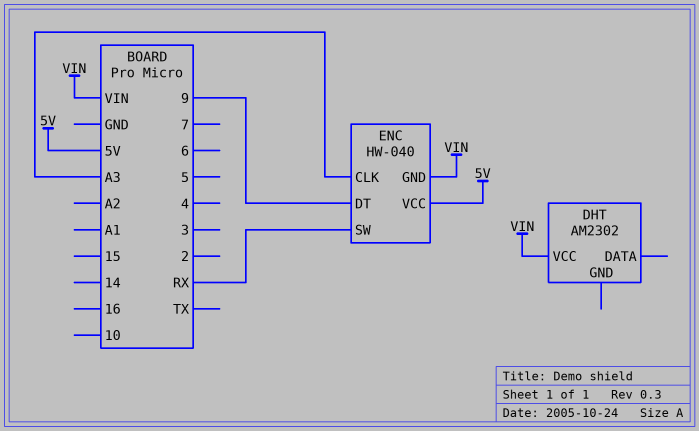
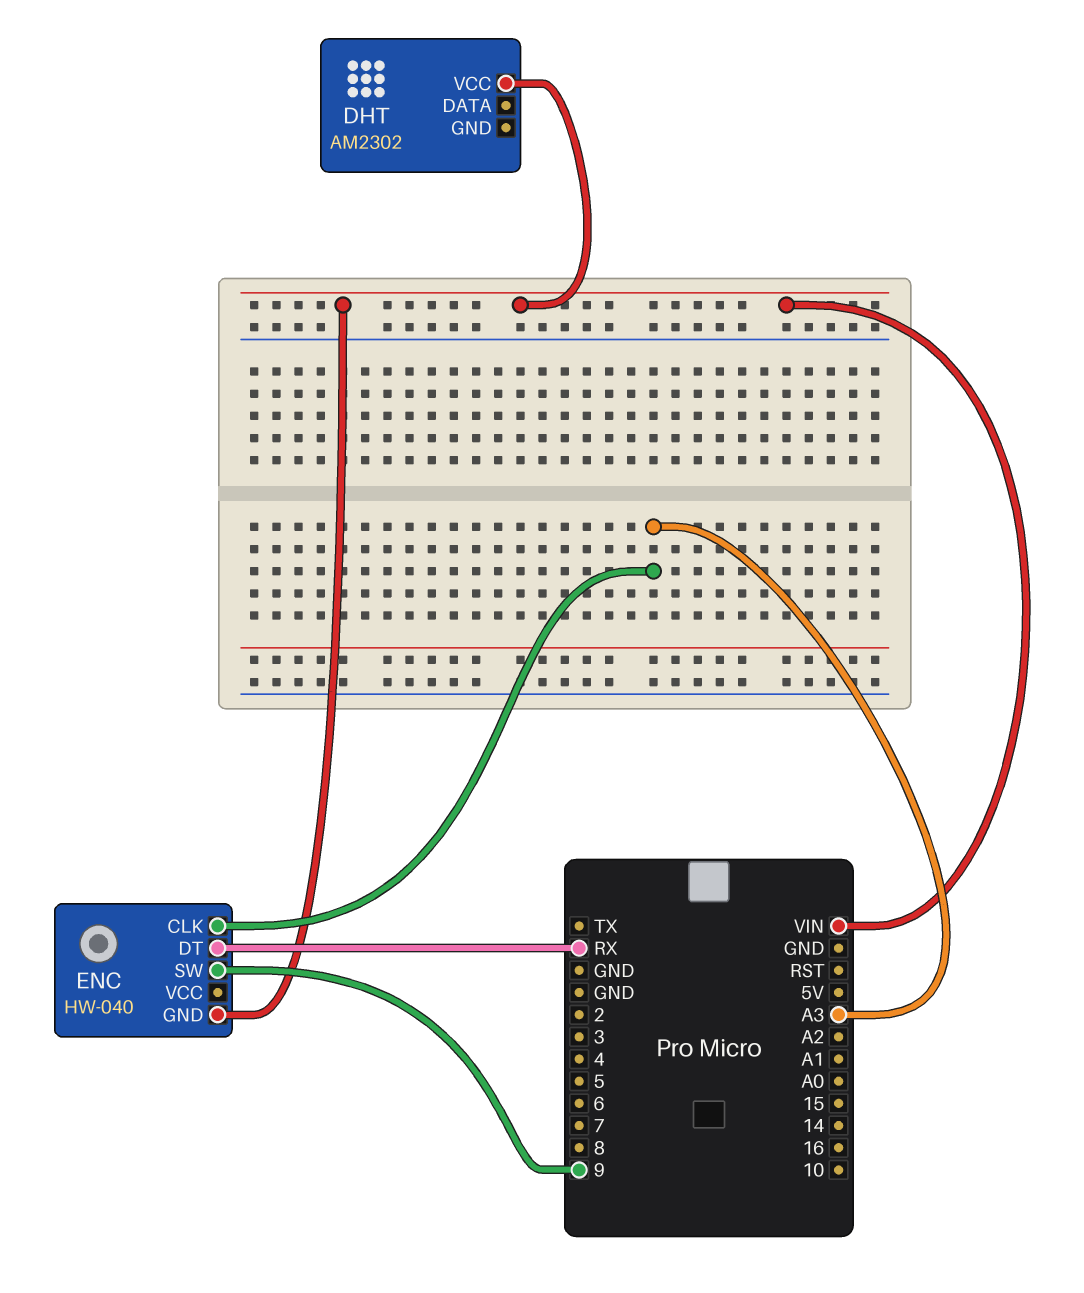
ENC pin DT: 9 -> RX
ENC pin SW: RX -> 9
ENC pin VCC: 5V -> none

